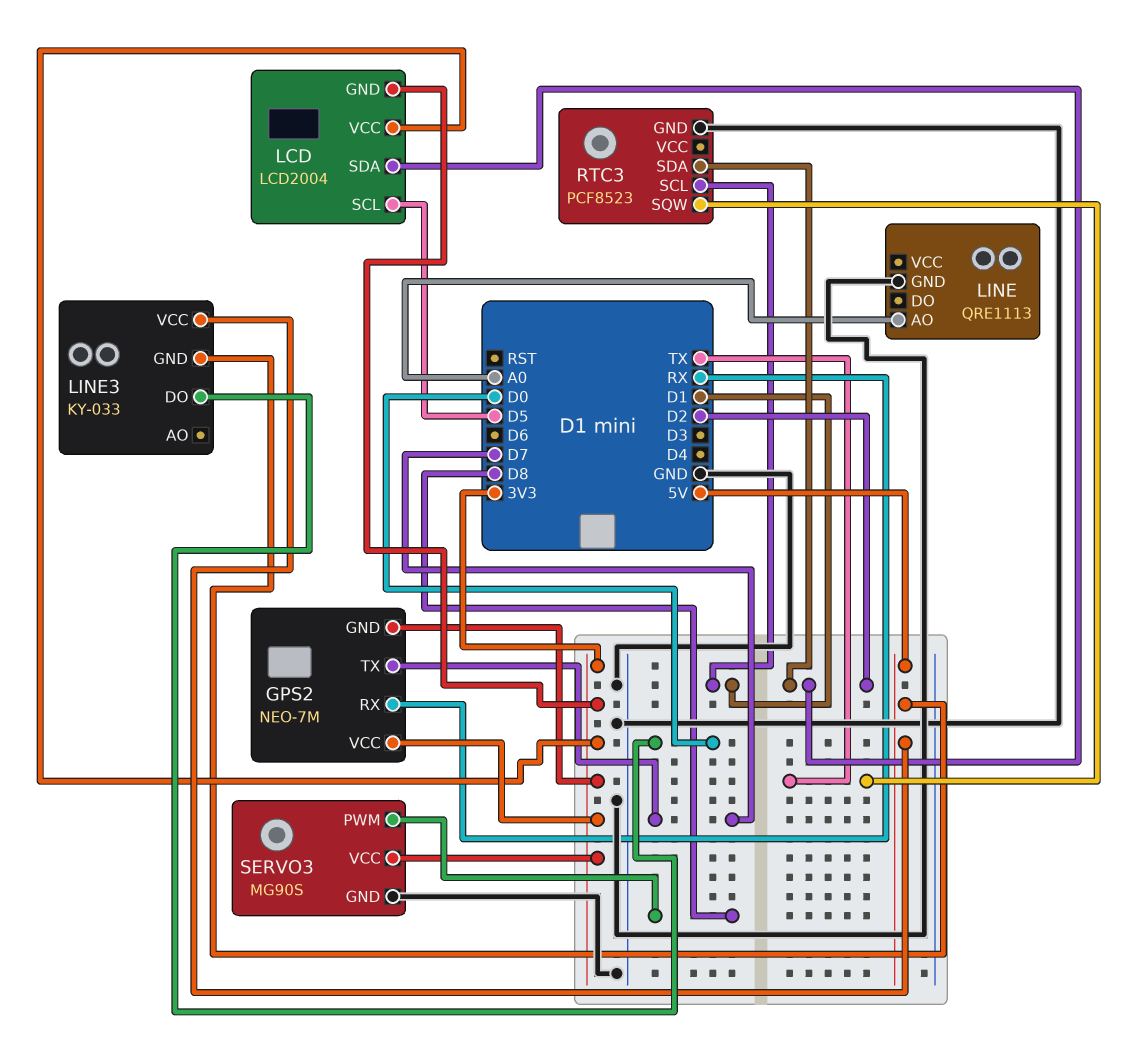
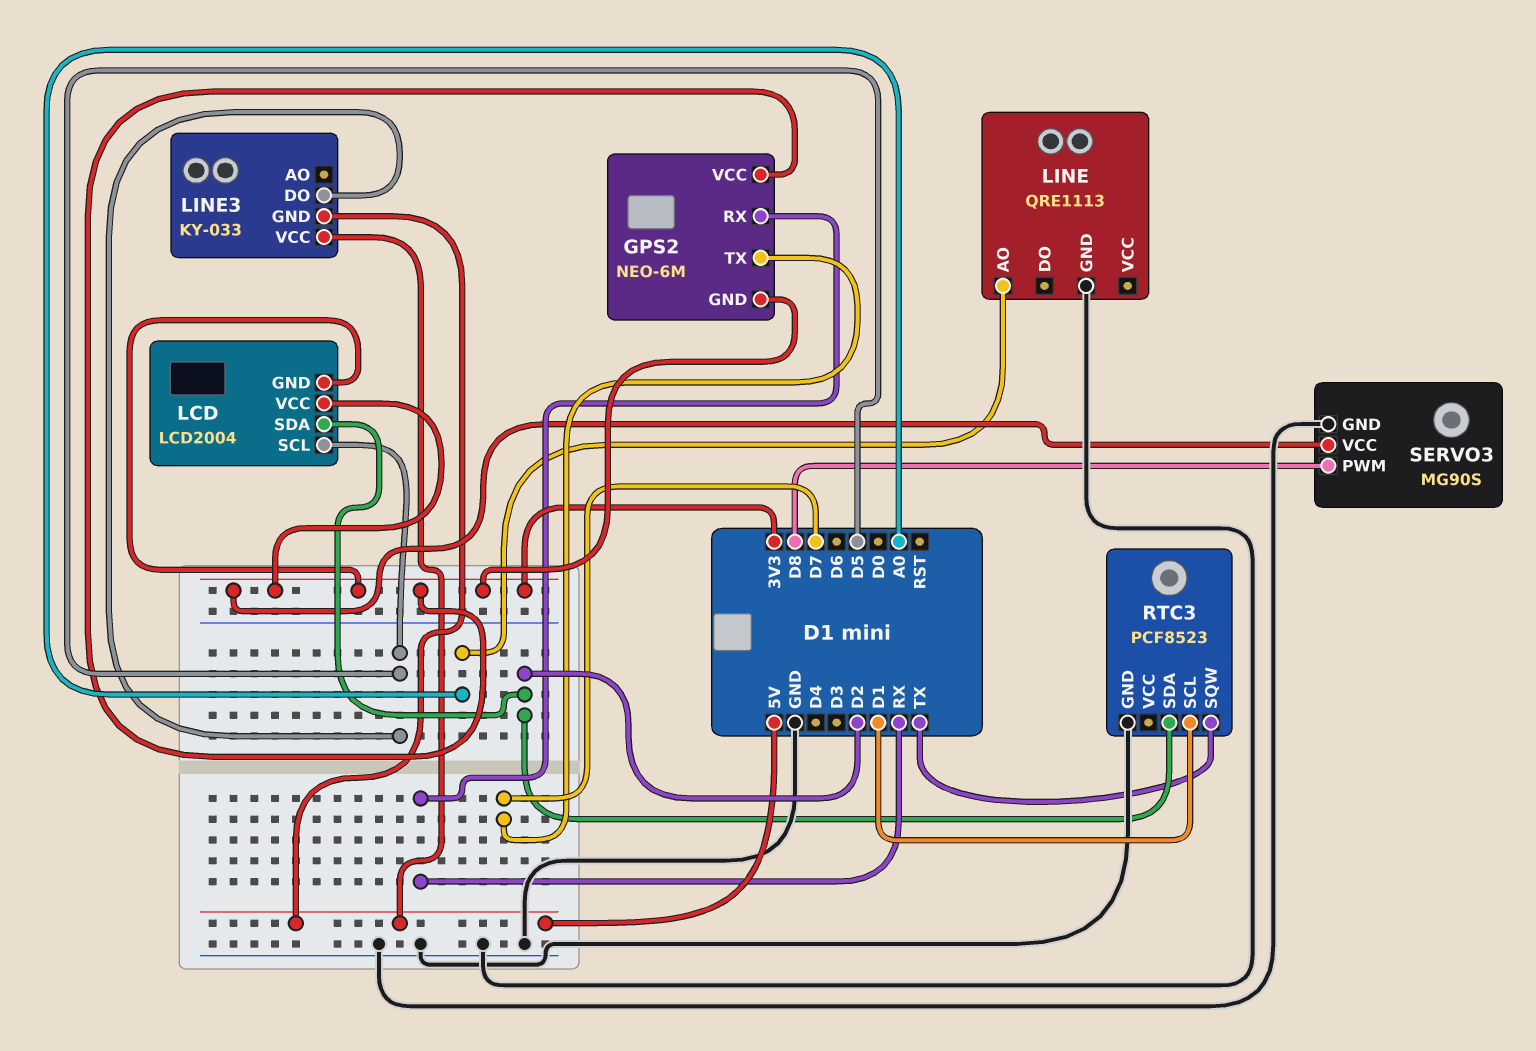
GPS2: NEO-7M -> NEO-6M
LINE3 pin DO: D0 -> D5

